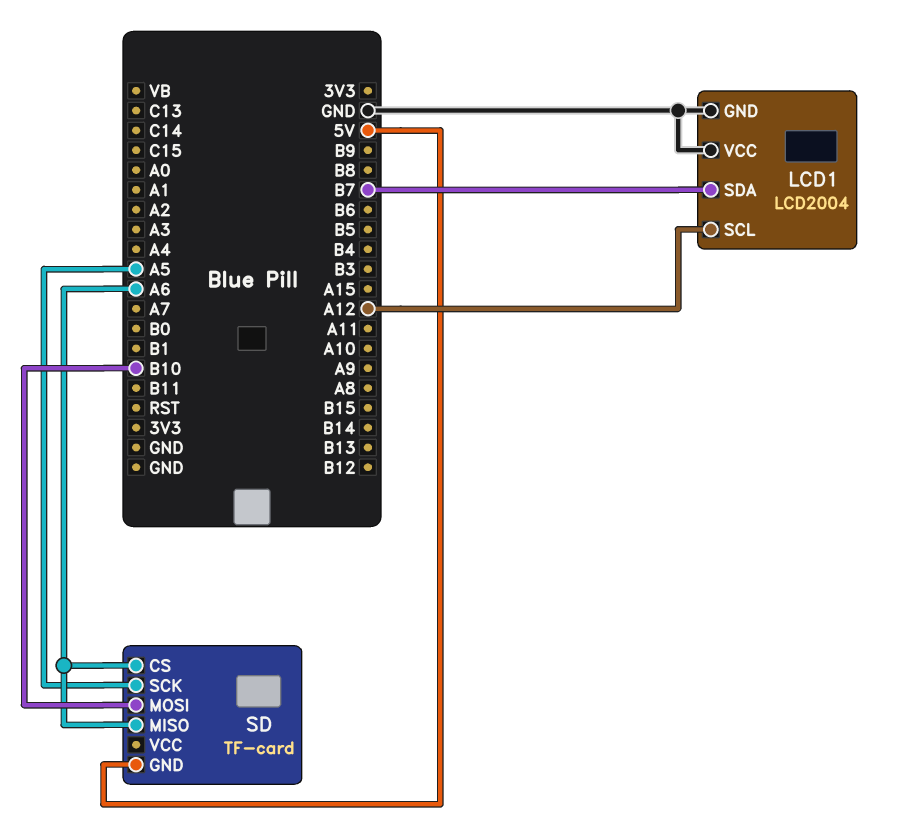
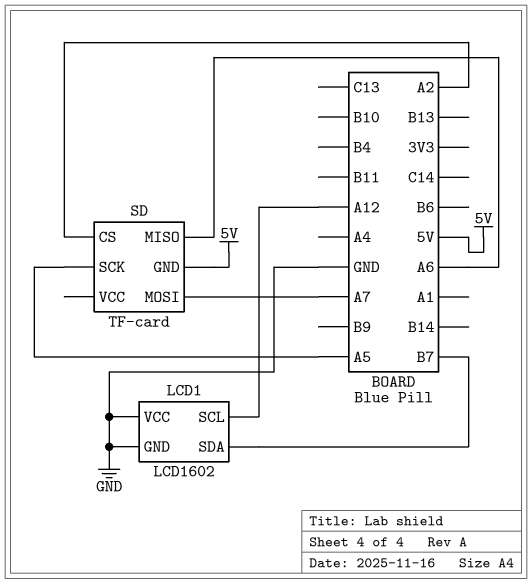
LCD1: LCD2004 -> LCD1602
SD pin CS: A6 -> A2
SD pin MOSI: B10 -> A7

